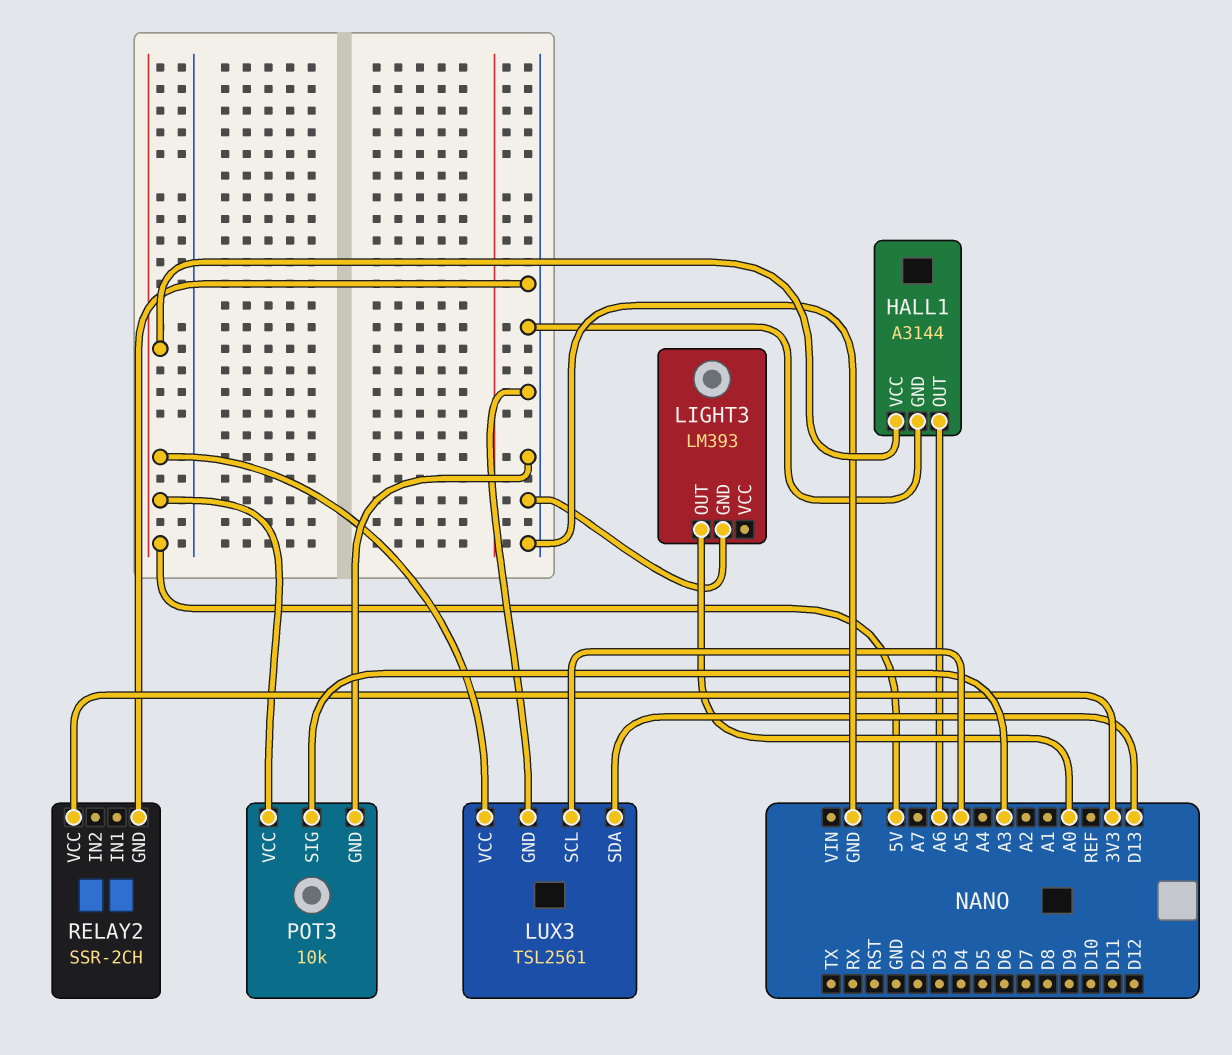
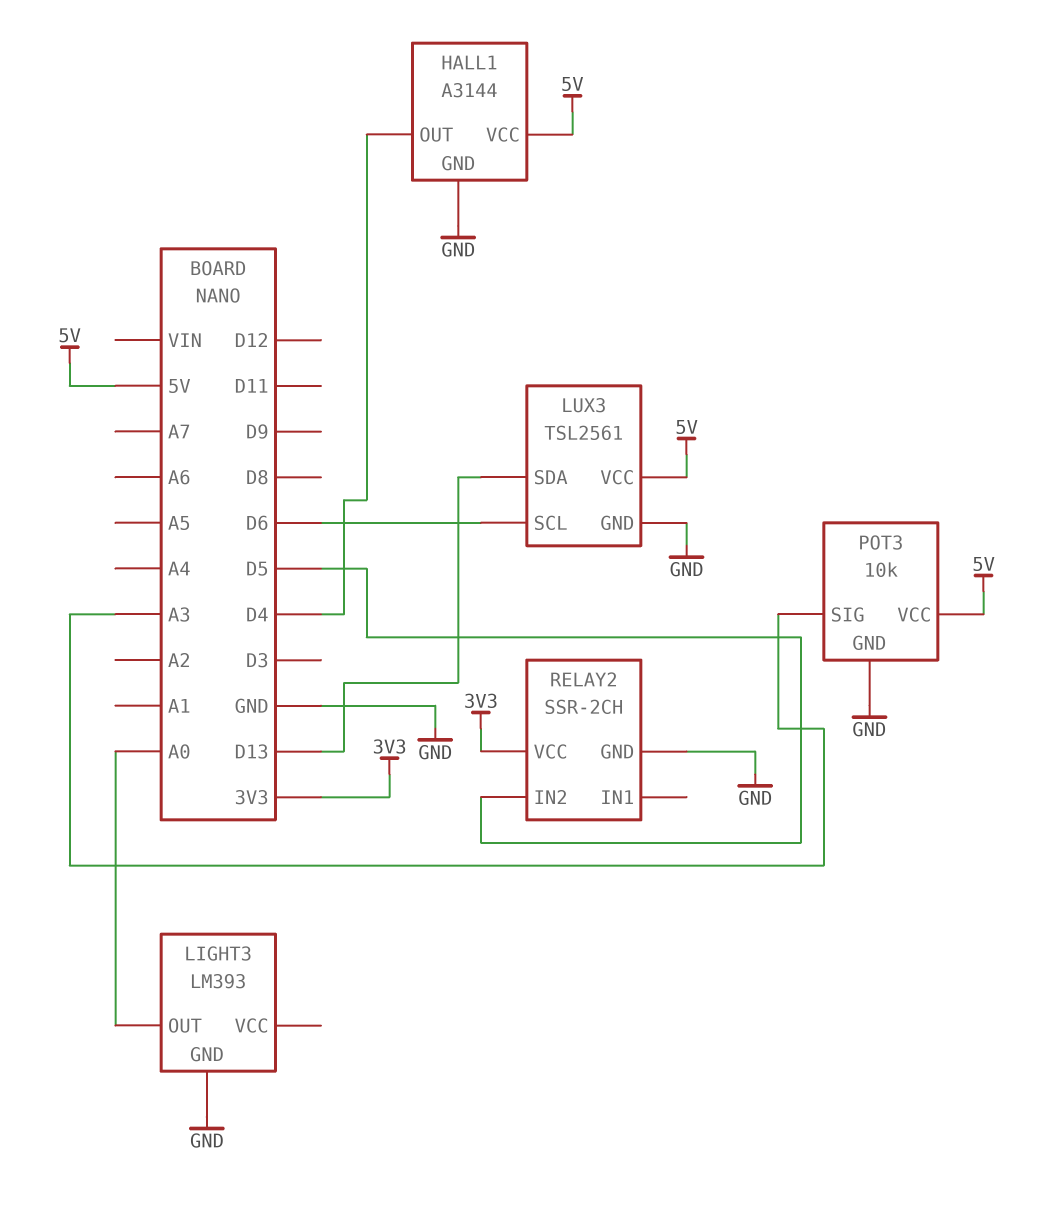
HALL1 pin OUT: A6 -> D4
LUX3 pin SCL: A5 -> D6
RELAY2 pin IN2: none -> D5

